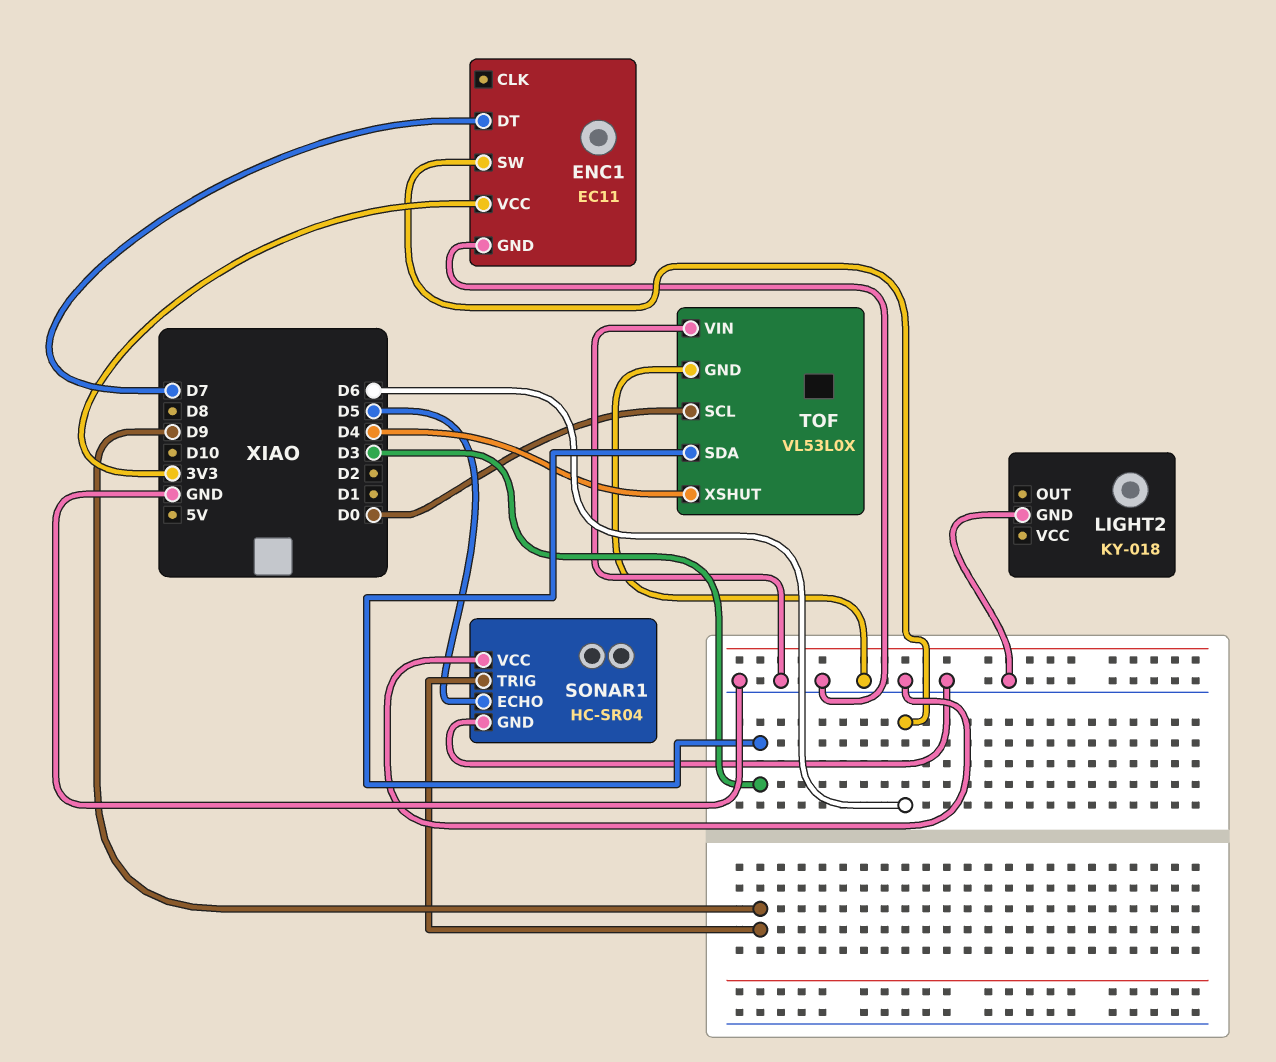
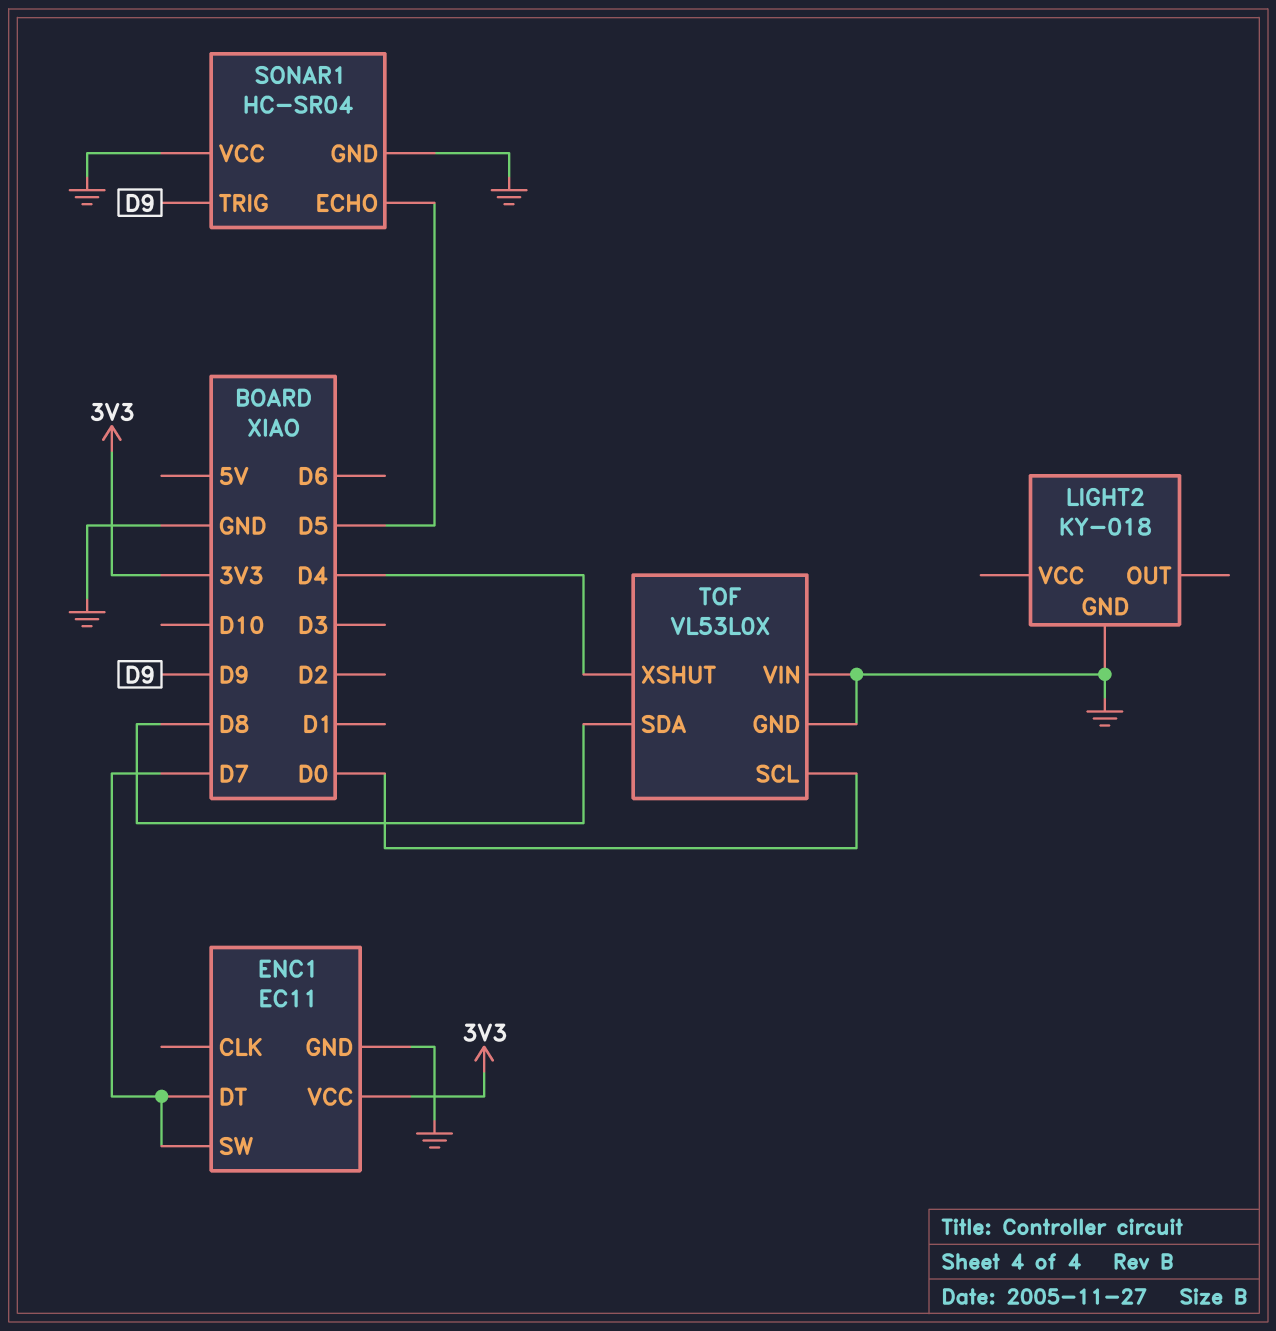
ENC1 pin SW: D6 -> D7
TOF pin SDA: D3 -> D8

